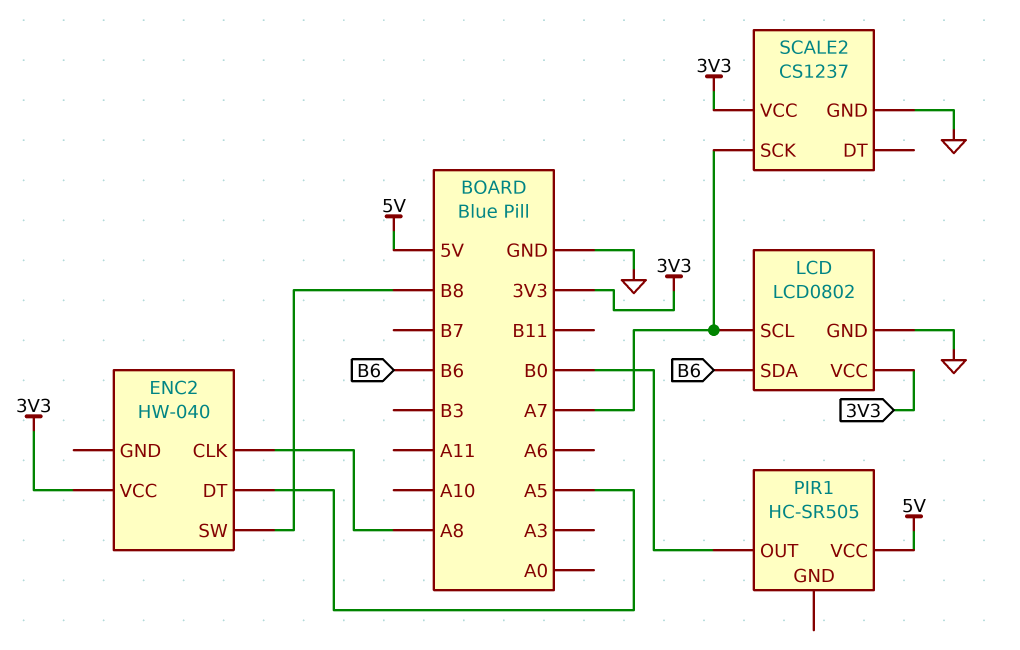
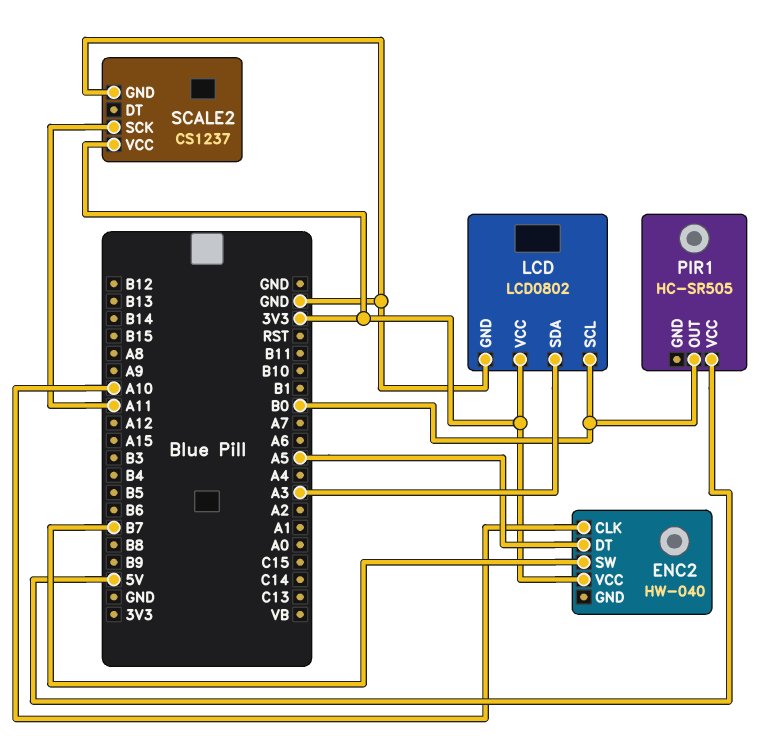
ENC2 pin CLK: A8 -> A10
ENC2 pin SW: B8 -> B7
LCD pin SCL: A7 -> B0
LCD pin SDA: B6 -> A3
SCALE2 pin SCK: A7 -> A11

